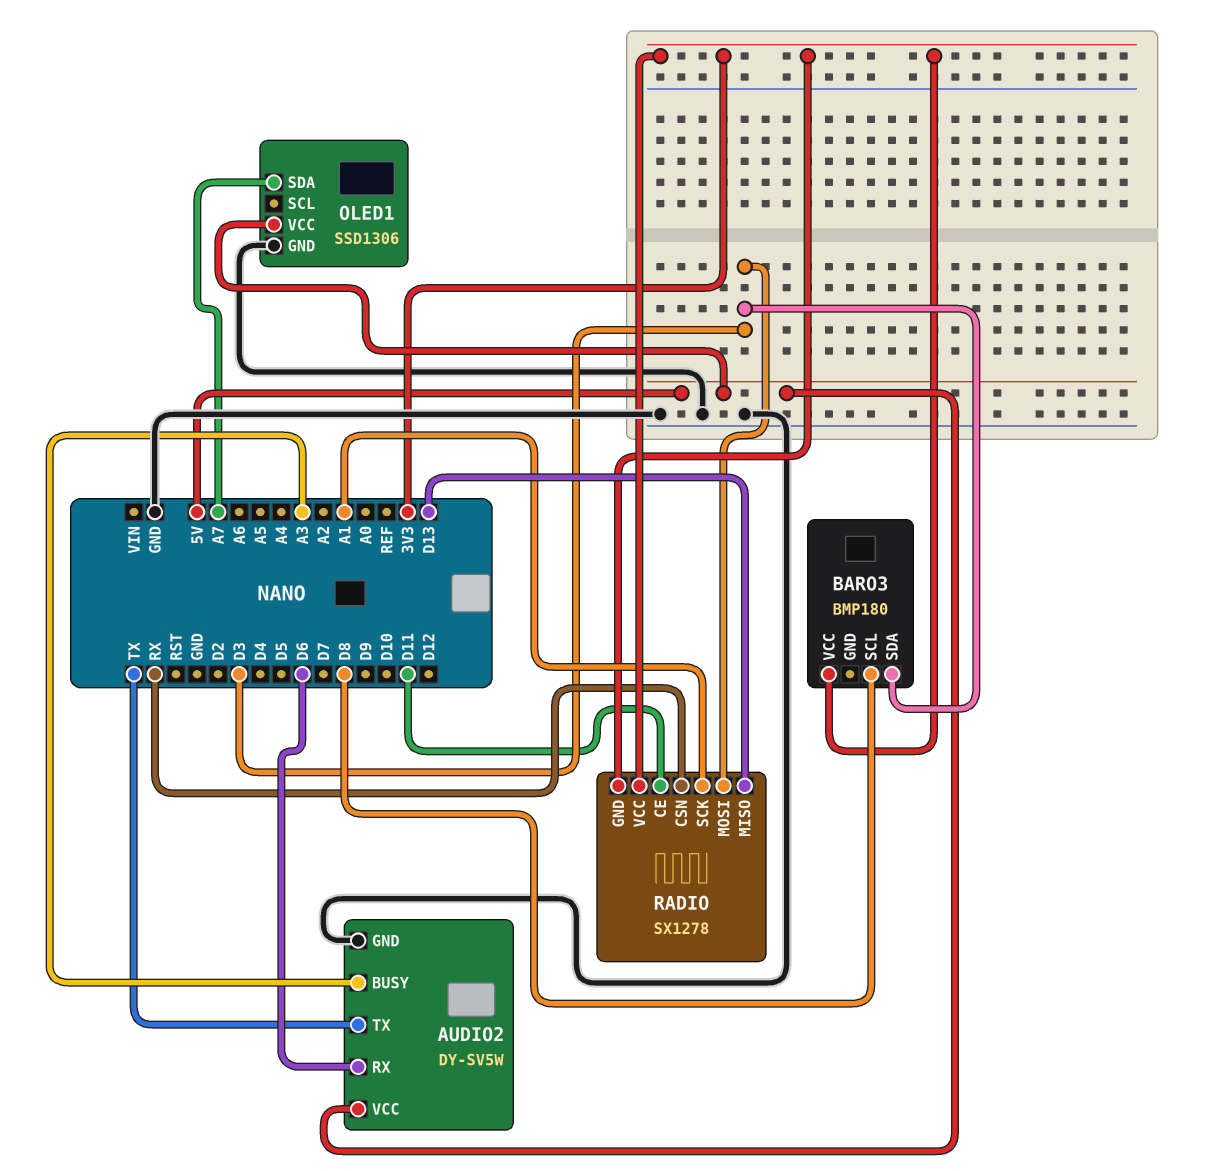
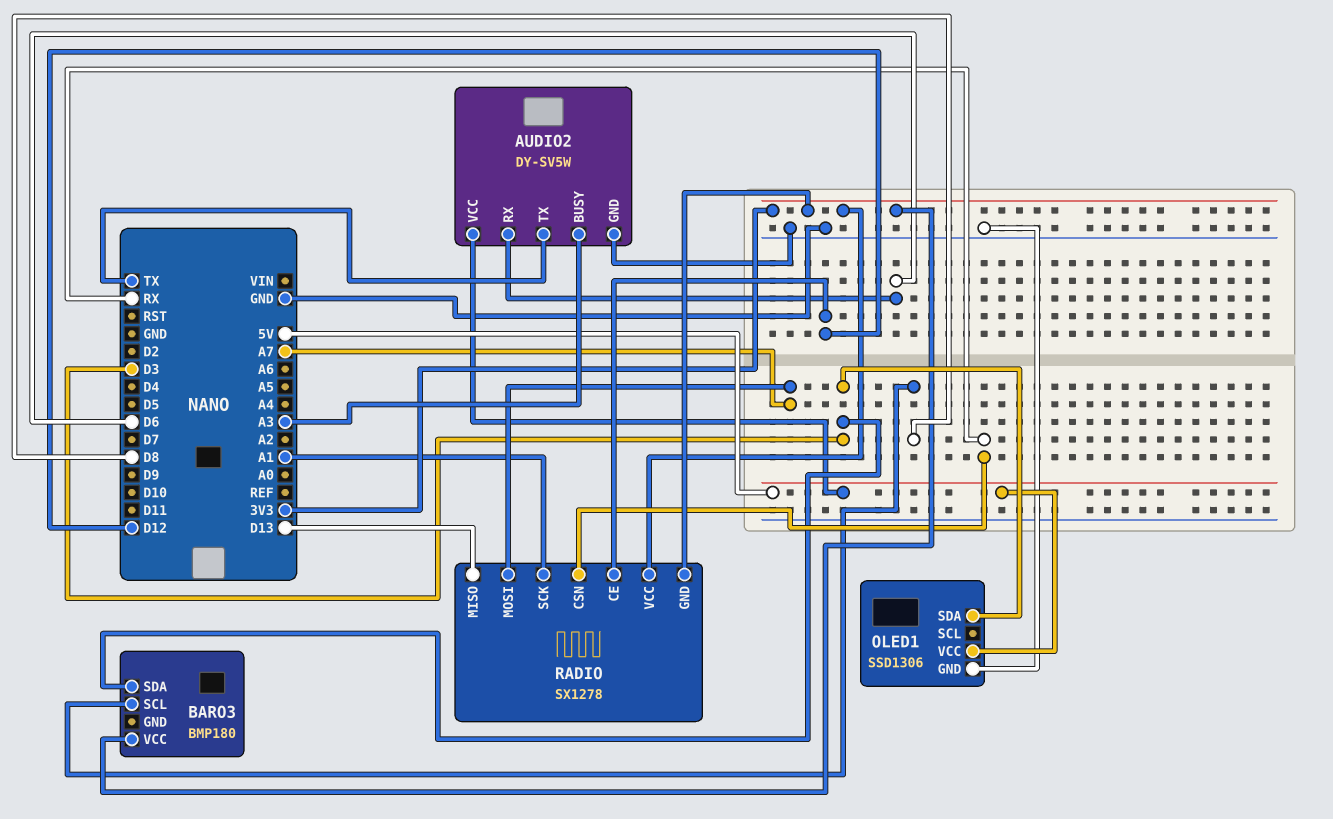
OLED1 pin SDA: A7 -> D3
RADIO pin CE: D11 -> D12
RADIO pin MOSI: D3 -> A7

